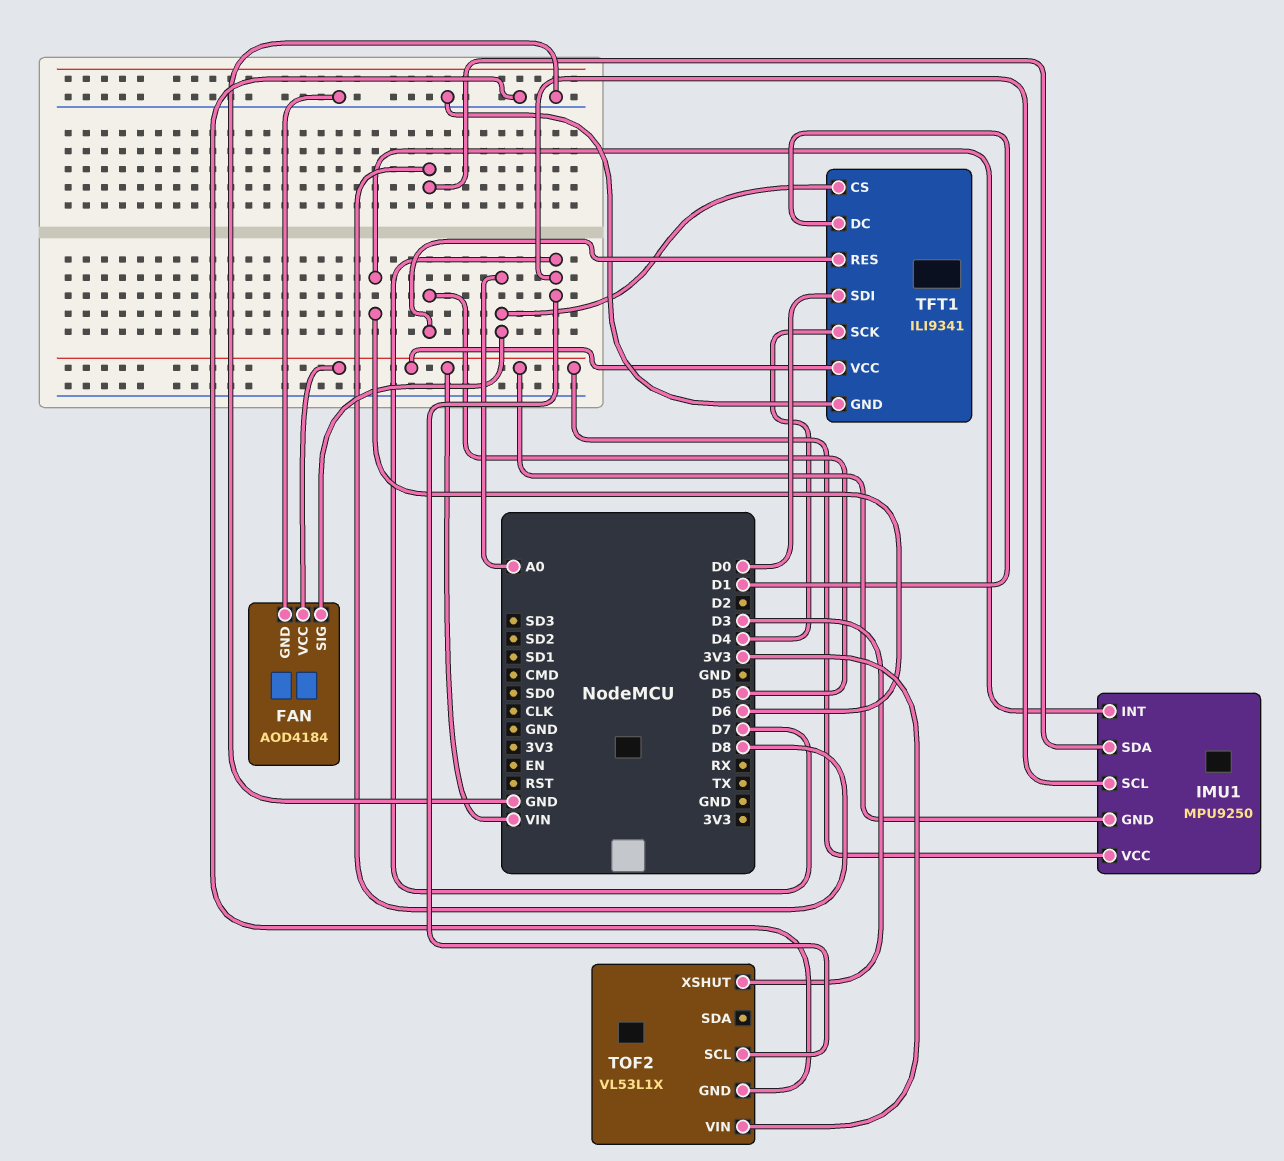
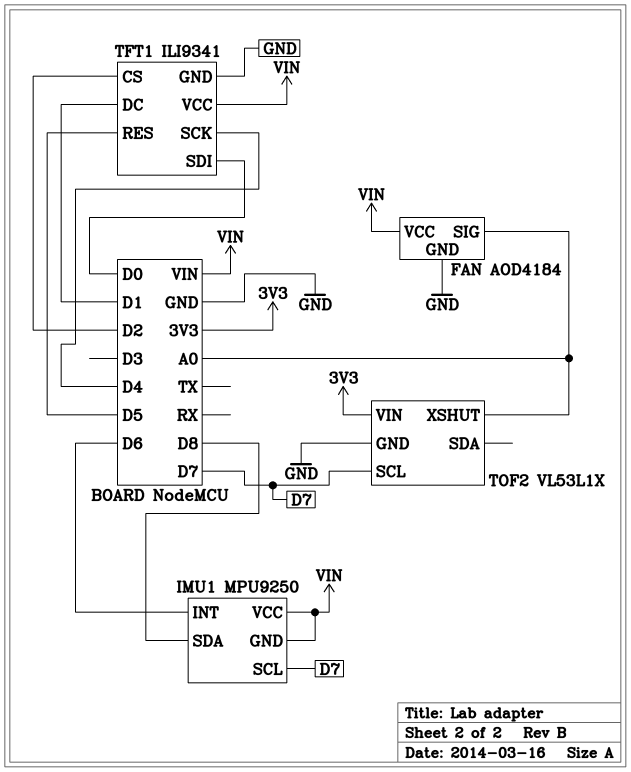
TFT1 pin CS: A0 -> D2
TOF2 pin XSHUT: D3 -> A0

